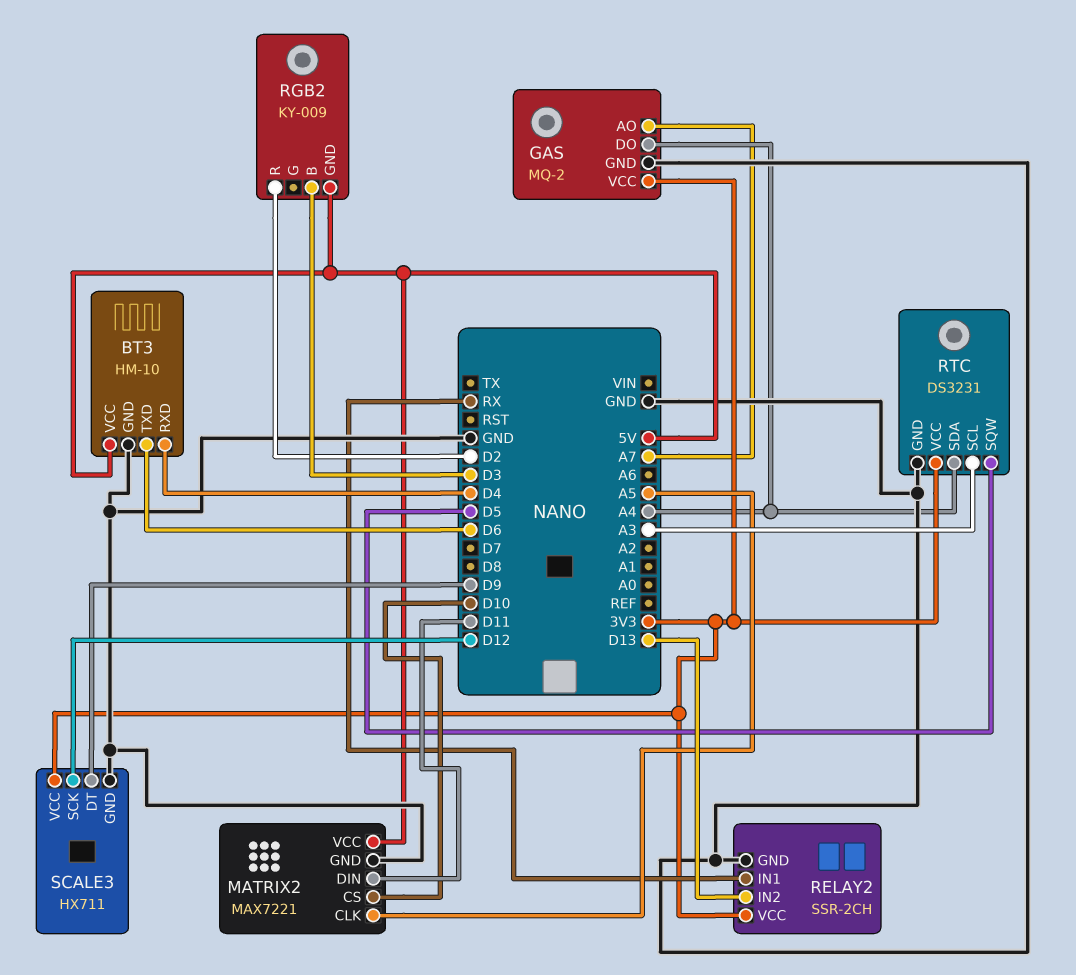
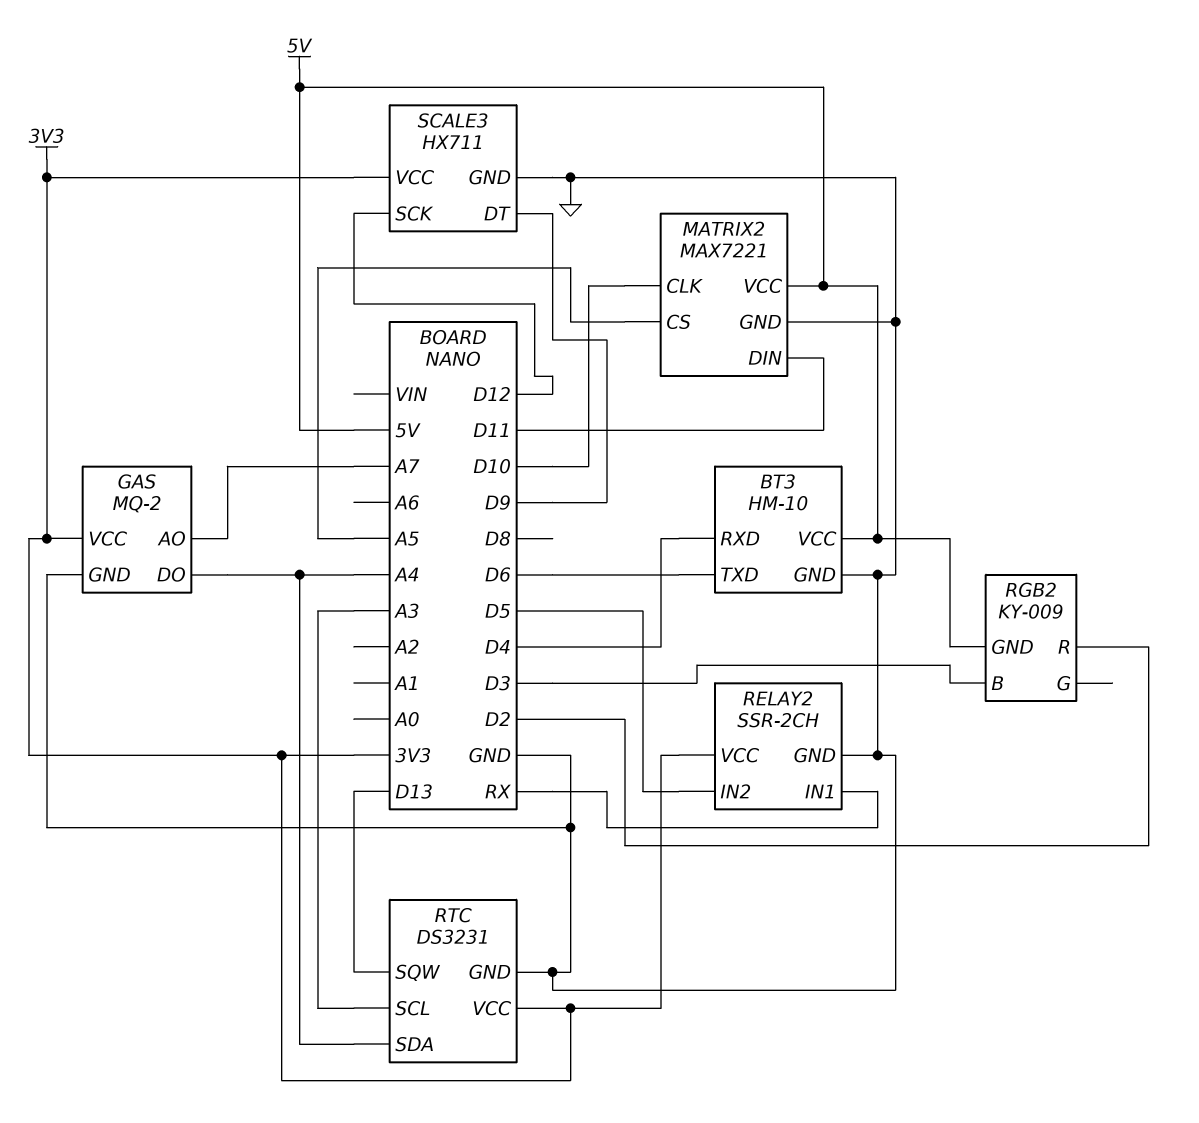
MATRIX2 pin CLK: A5 -> D10
MATRIX2 pin CS: D10 -> A5
RELAY2 pin IN2: D13 -> D5
RTC pin SQW: D5 -> D13

